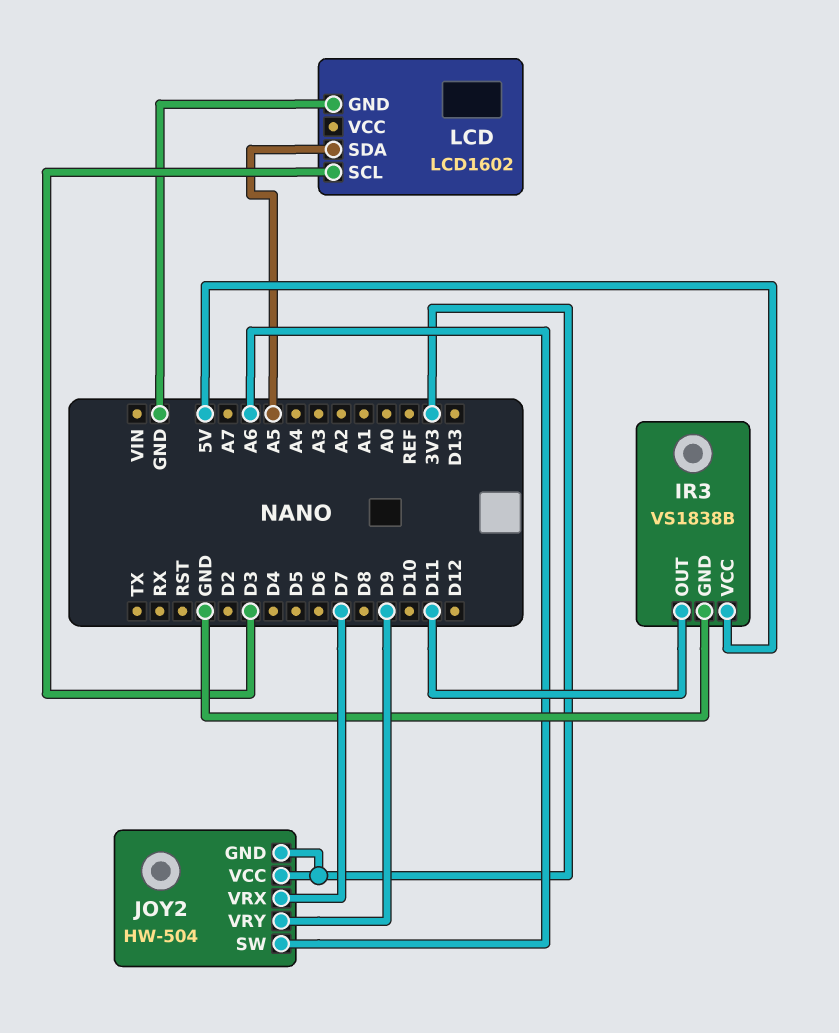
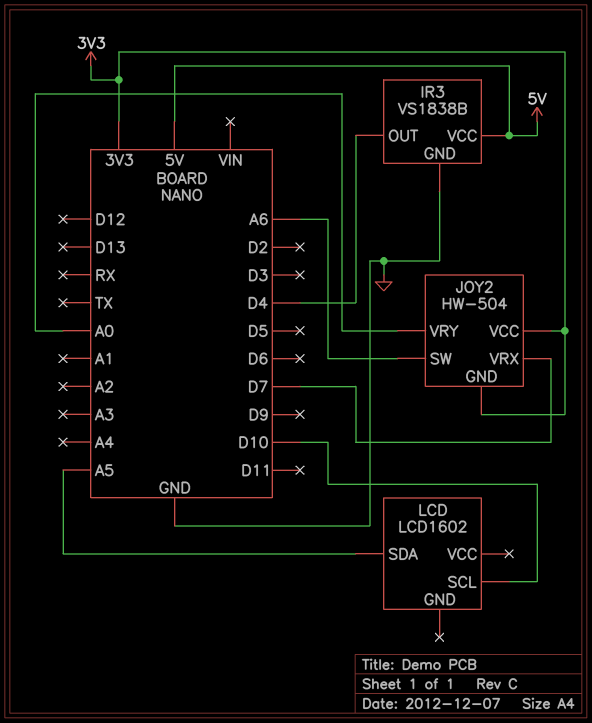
IR3 pin OUT: D11 -> D4
JOY2 pin VRY: D9 -> A0
LCD pin GND: GND -> none
LCD pin SCL: D3 -> D10

